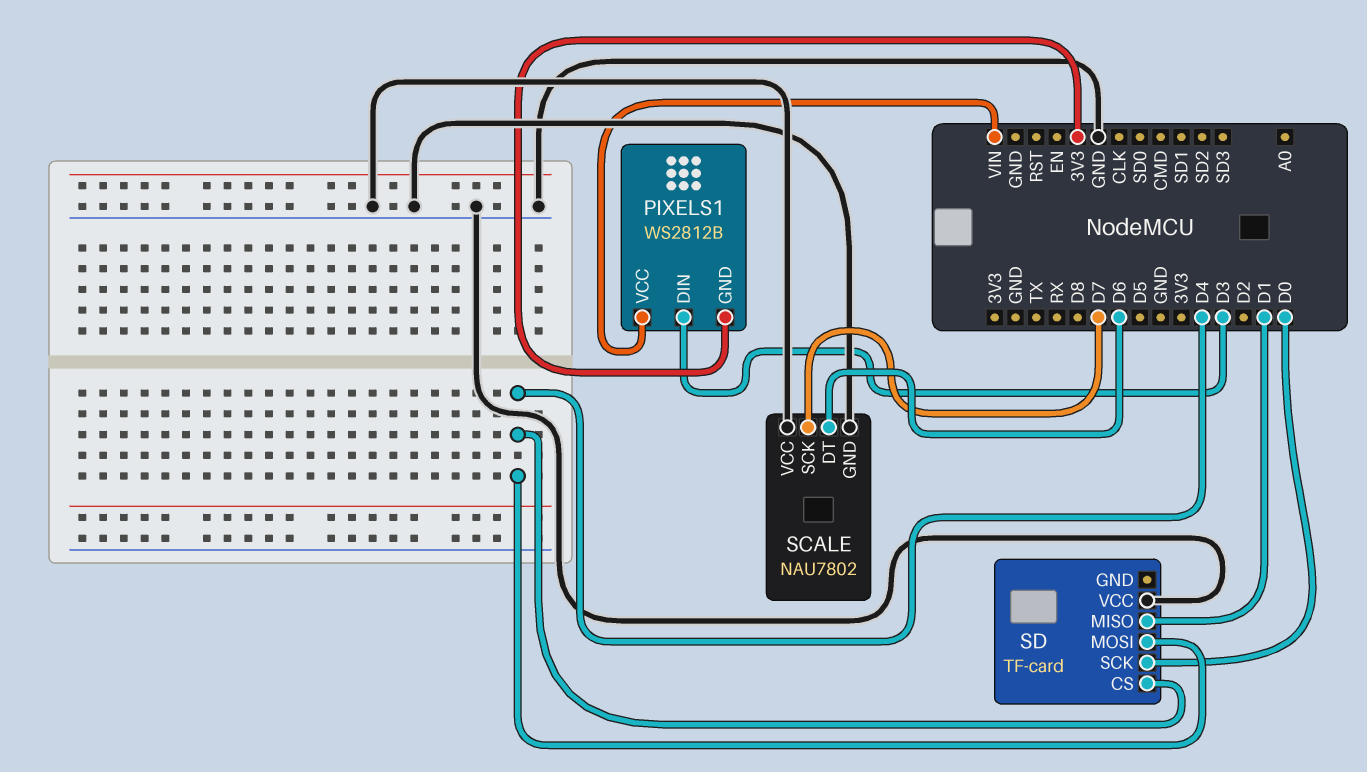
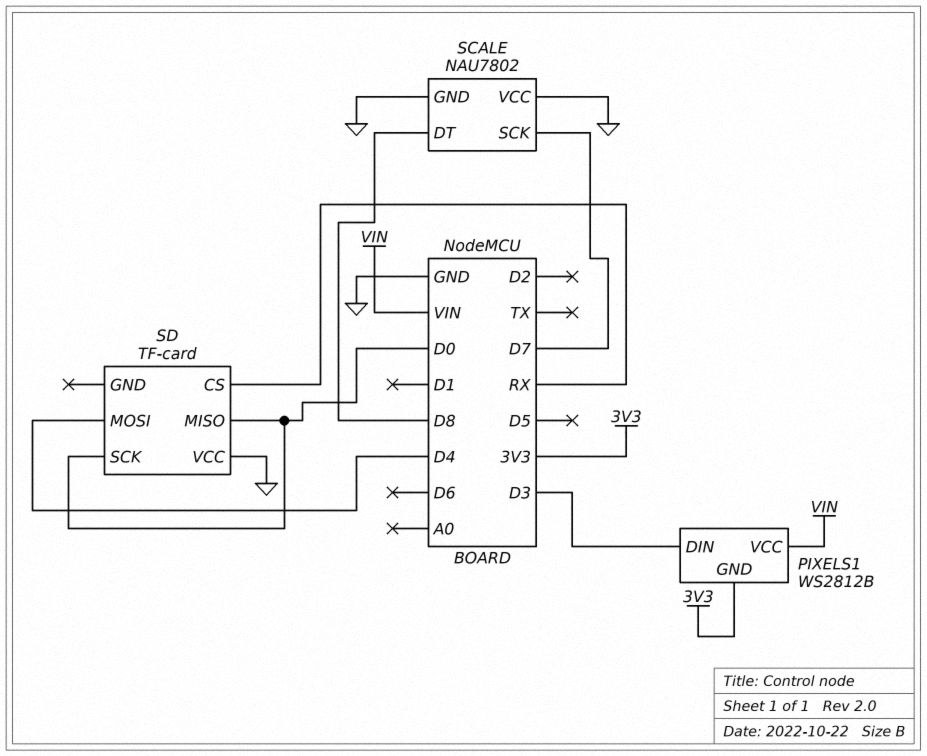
SCALE pin DT: D6 -> D8
SD pin CS: D4 -> RX
SD pin MISO: D1 -> D0

